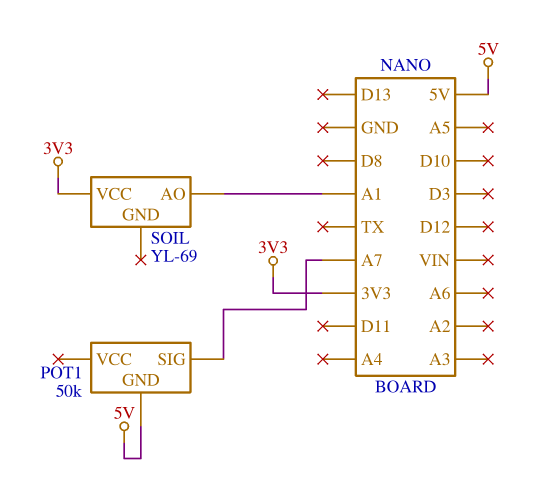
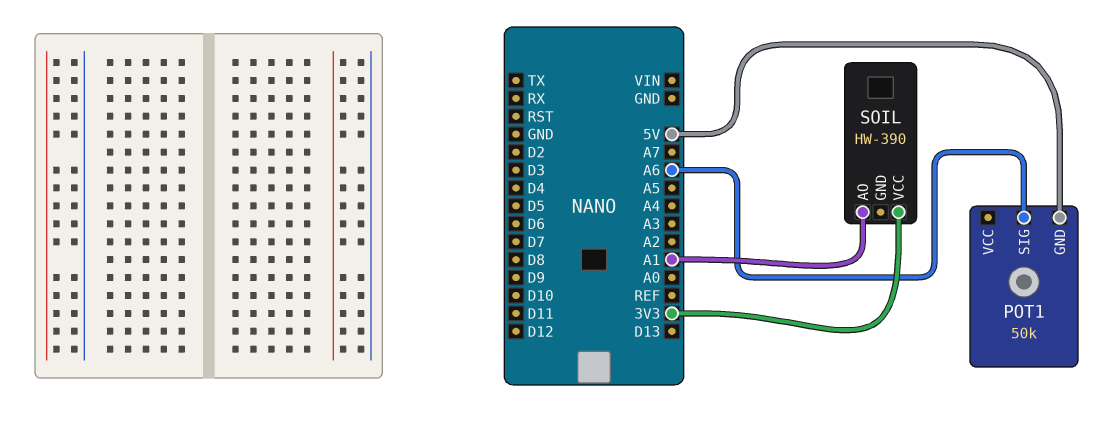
POT1 pin SIG: A7 -> A6
SOIL: YL-69 -> HW-390

